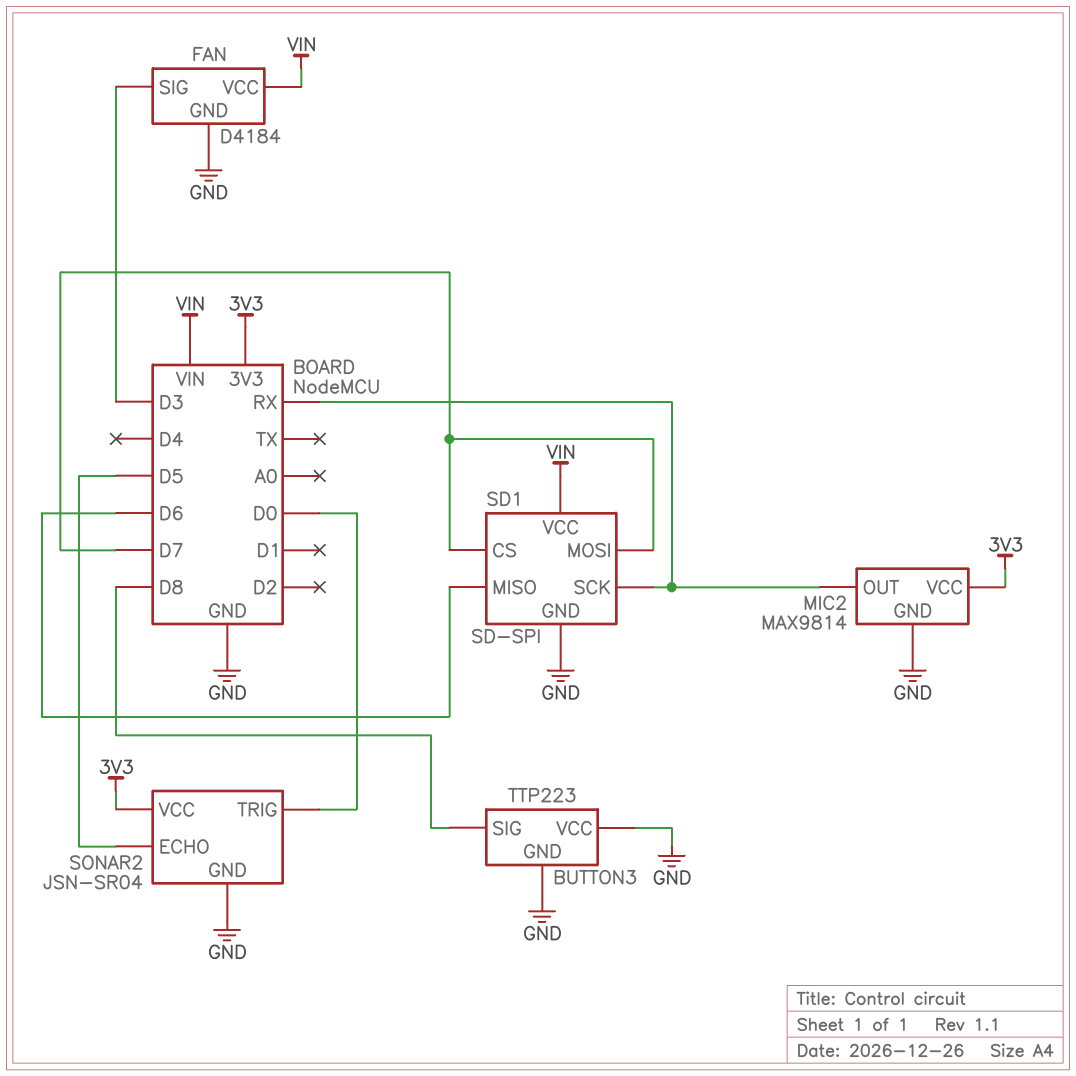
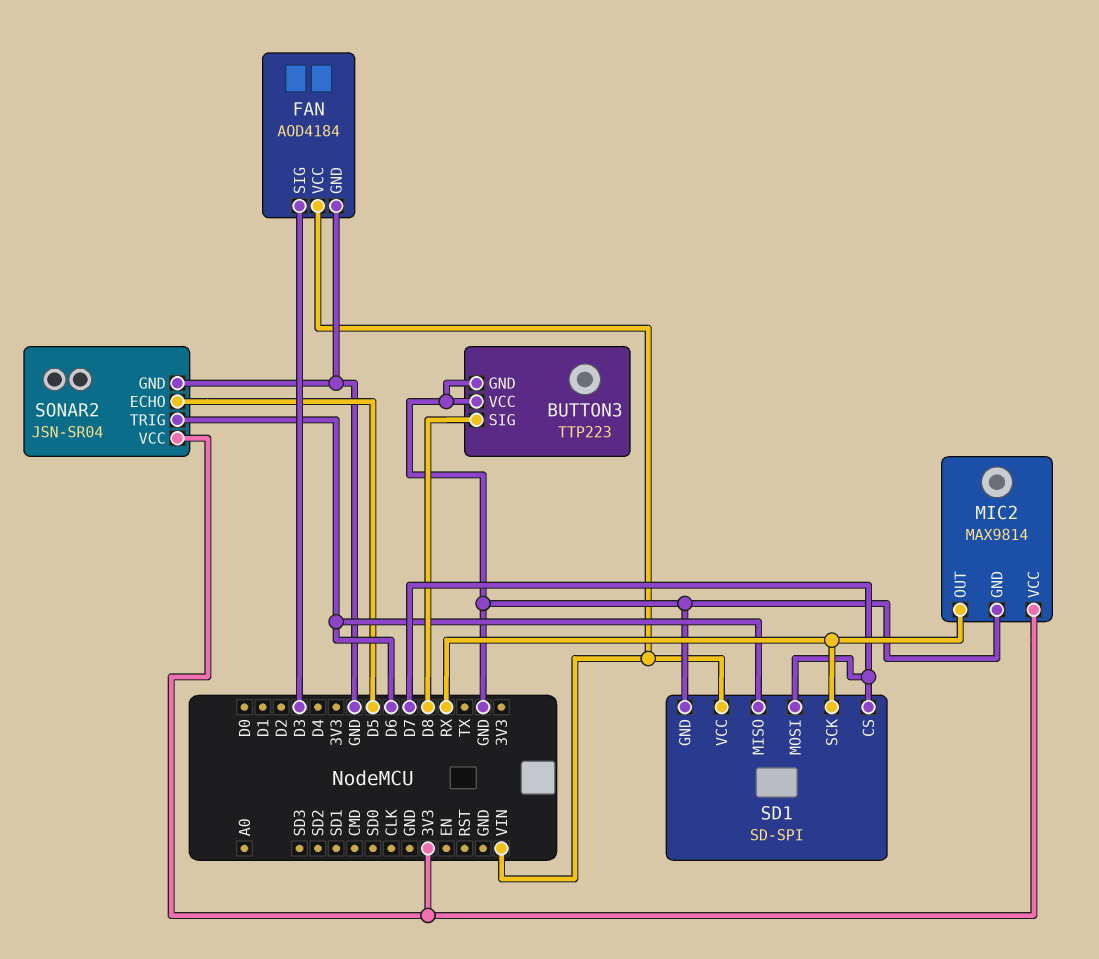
FAN: D4184 -> AOD4184
SONAR2 pin TRIG: D0 -> D6

